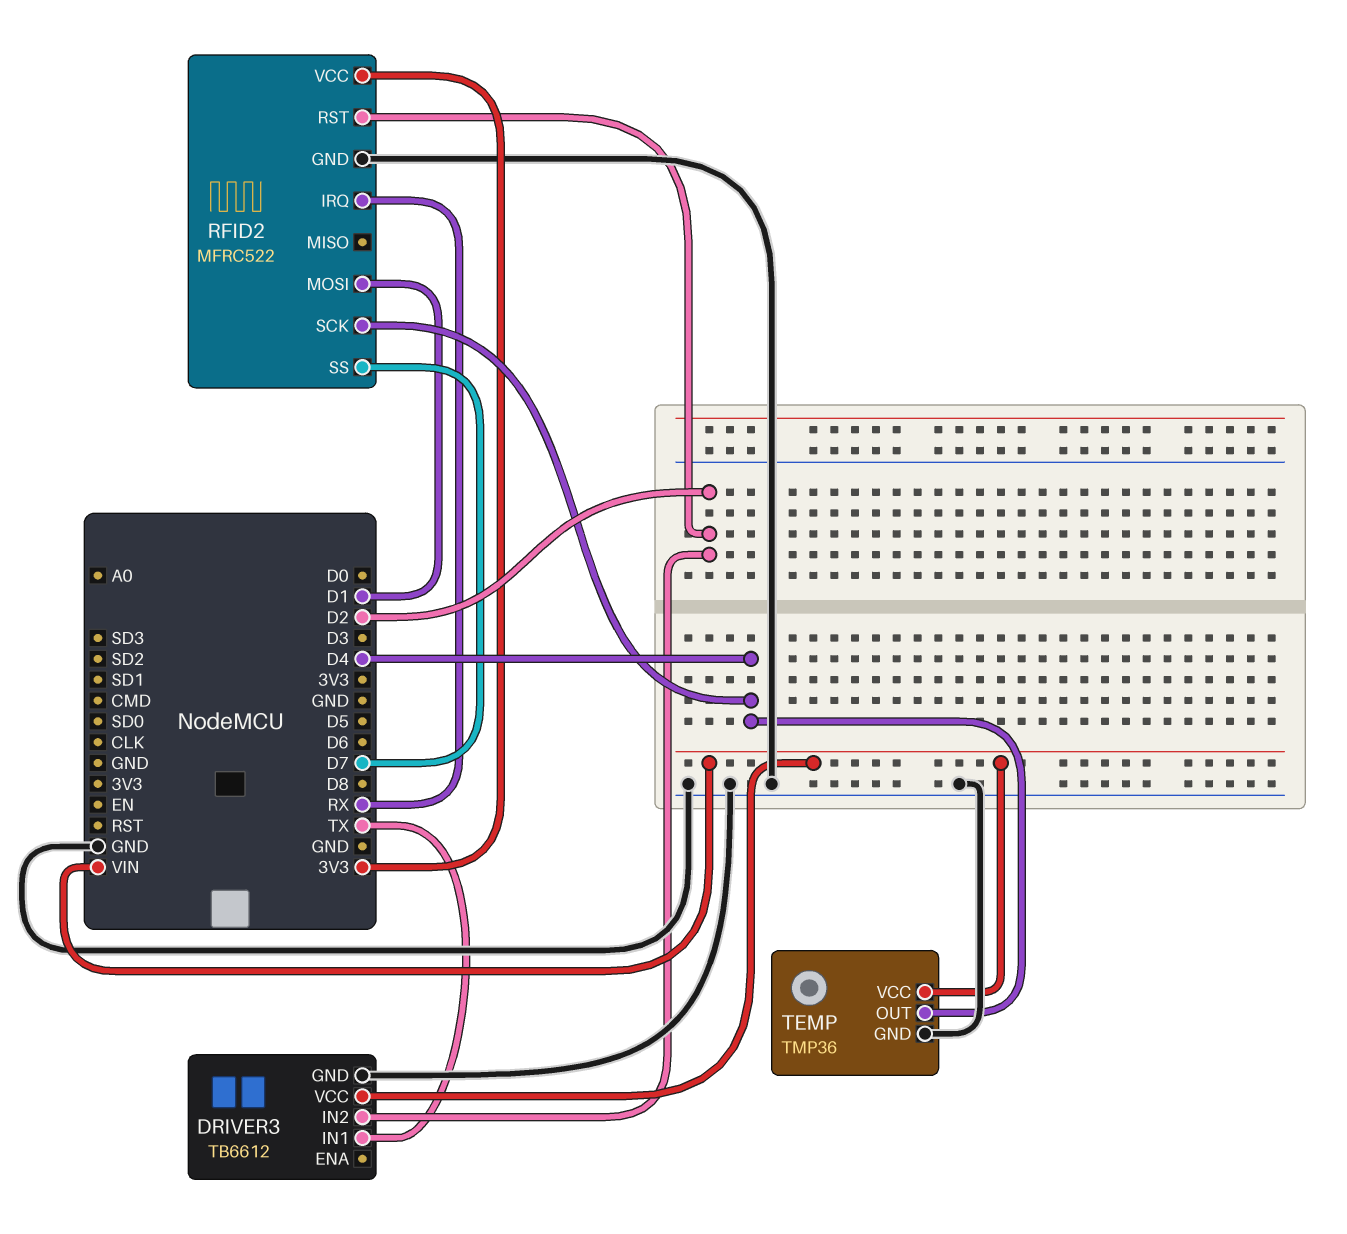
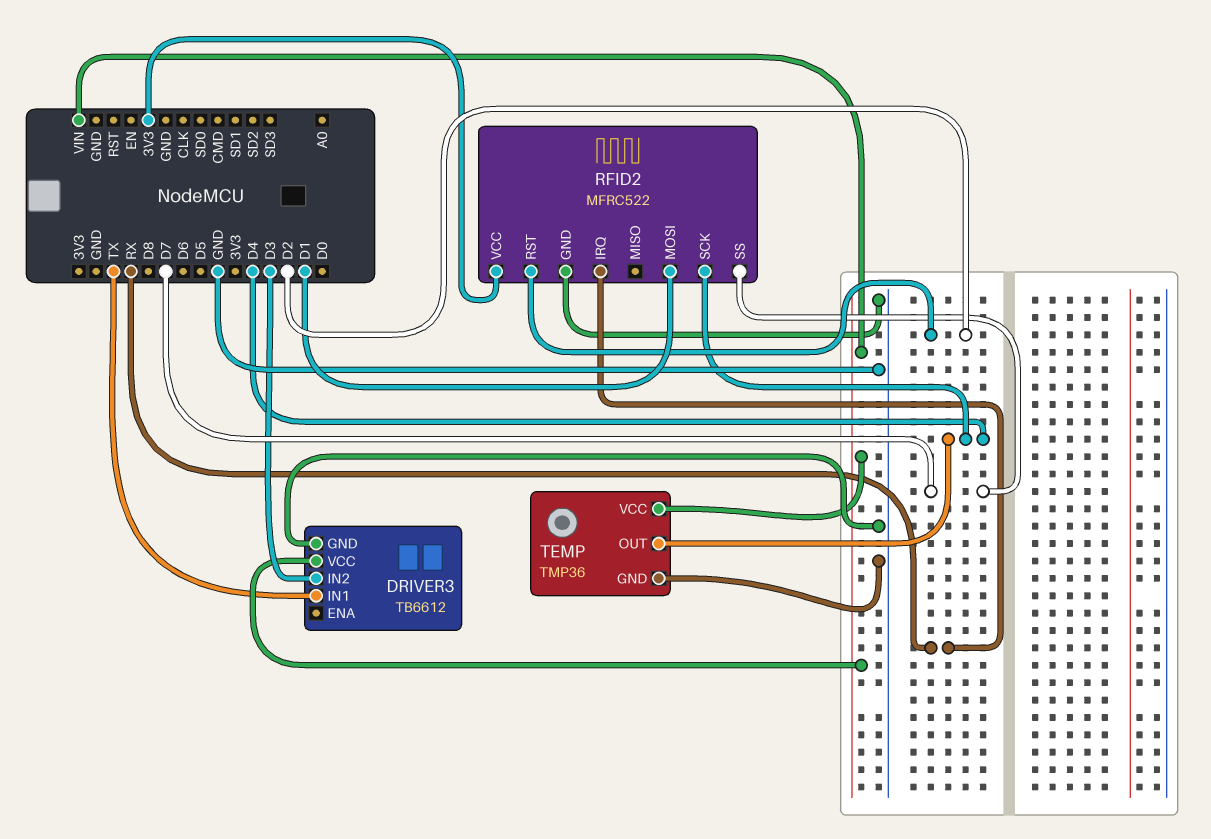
DRIVER3 pin IN2: D2 -> D3

